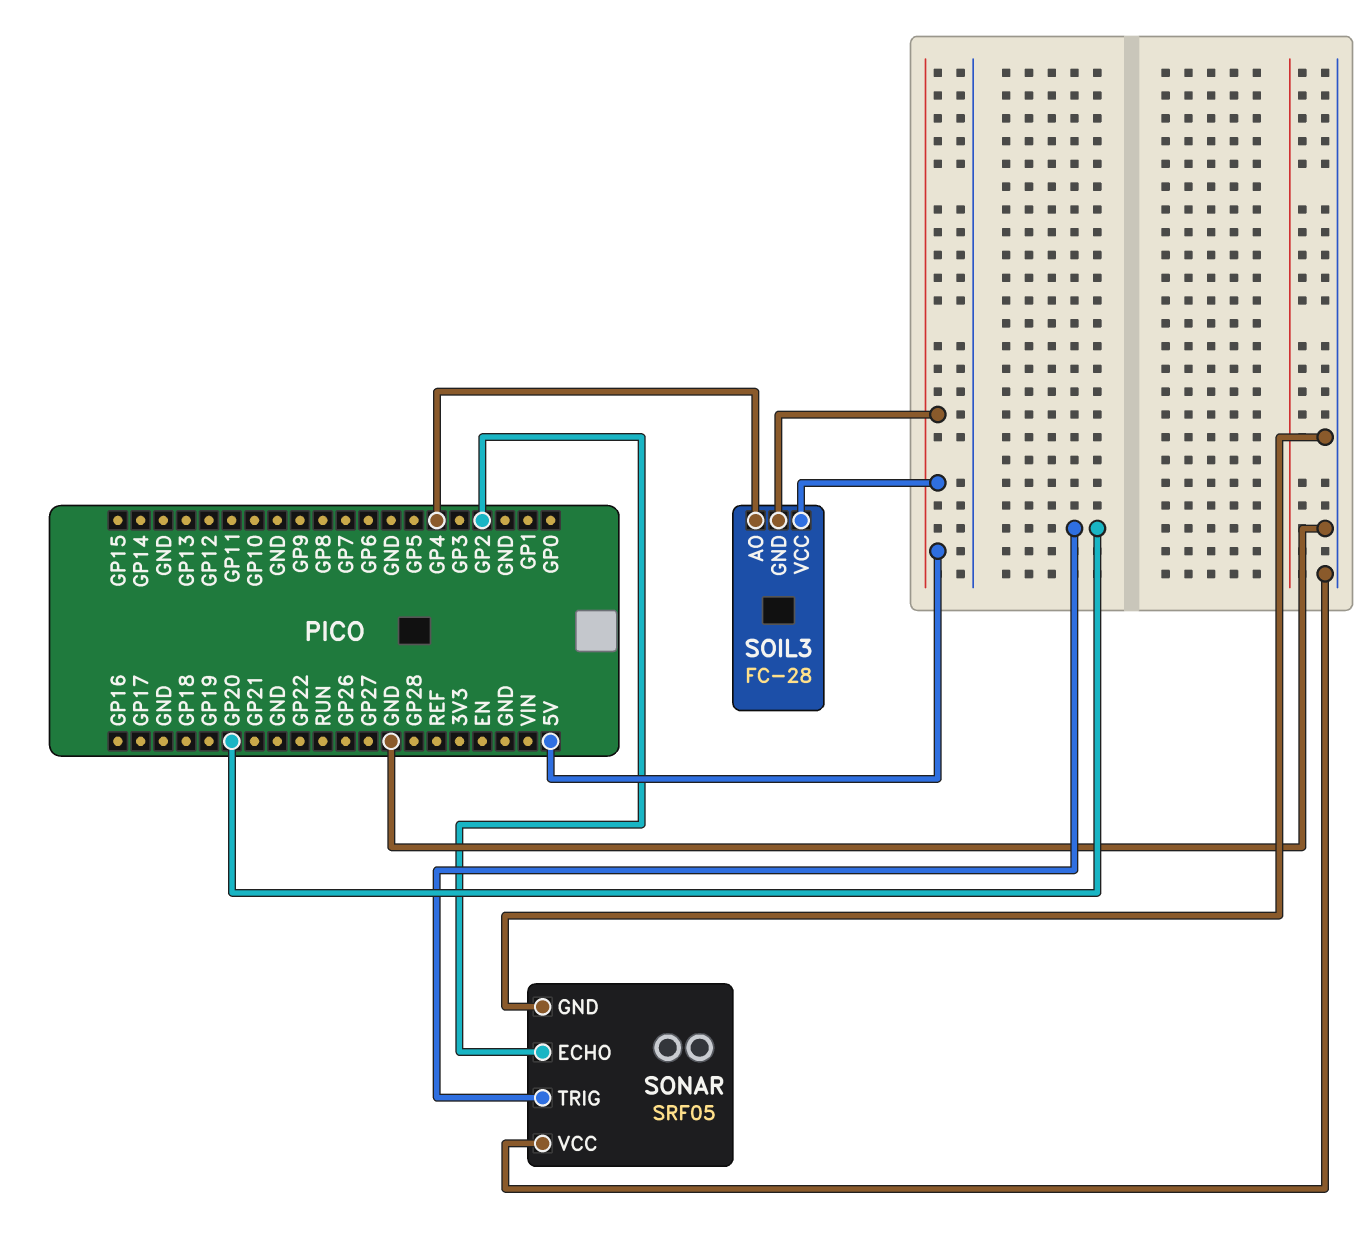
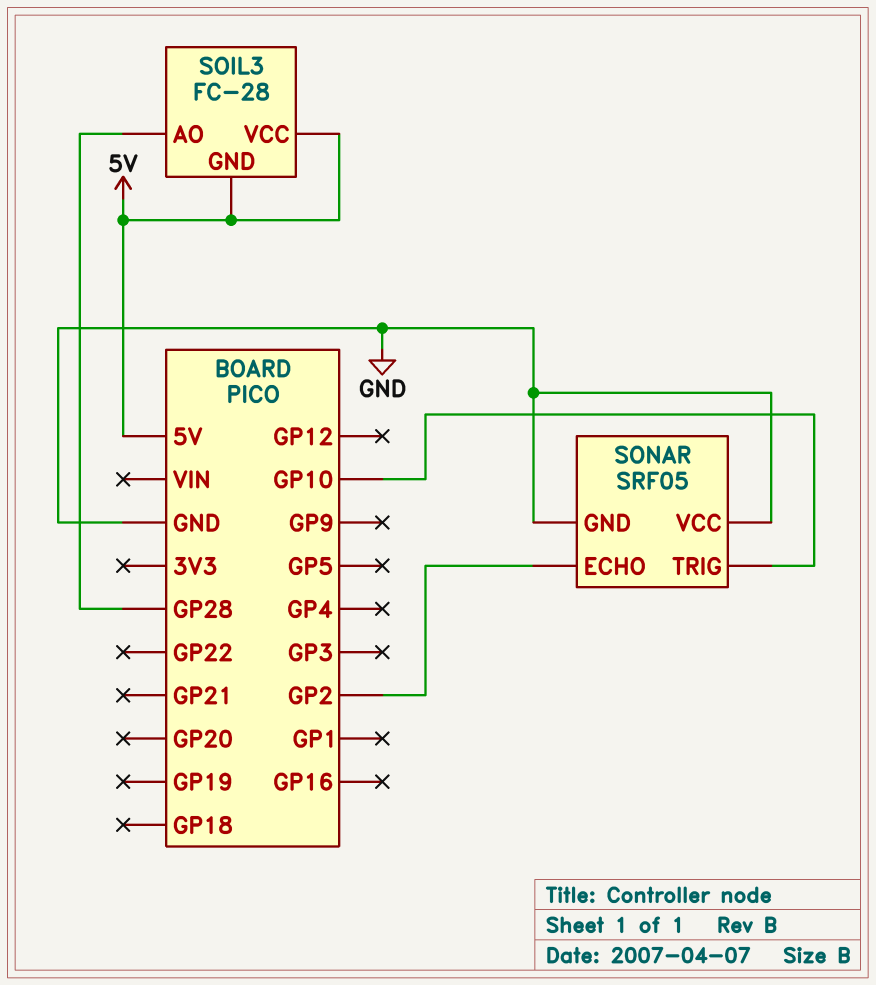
SOIL3 pin AO: GP4 -> GP28
SONAR pin TRIG: GP20 -> GP10

